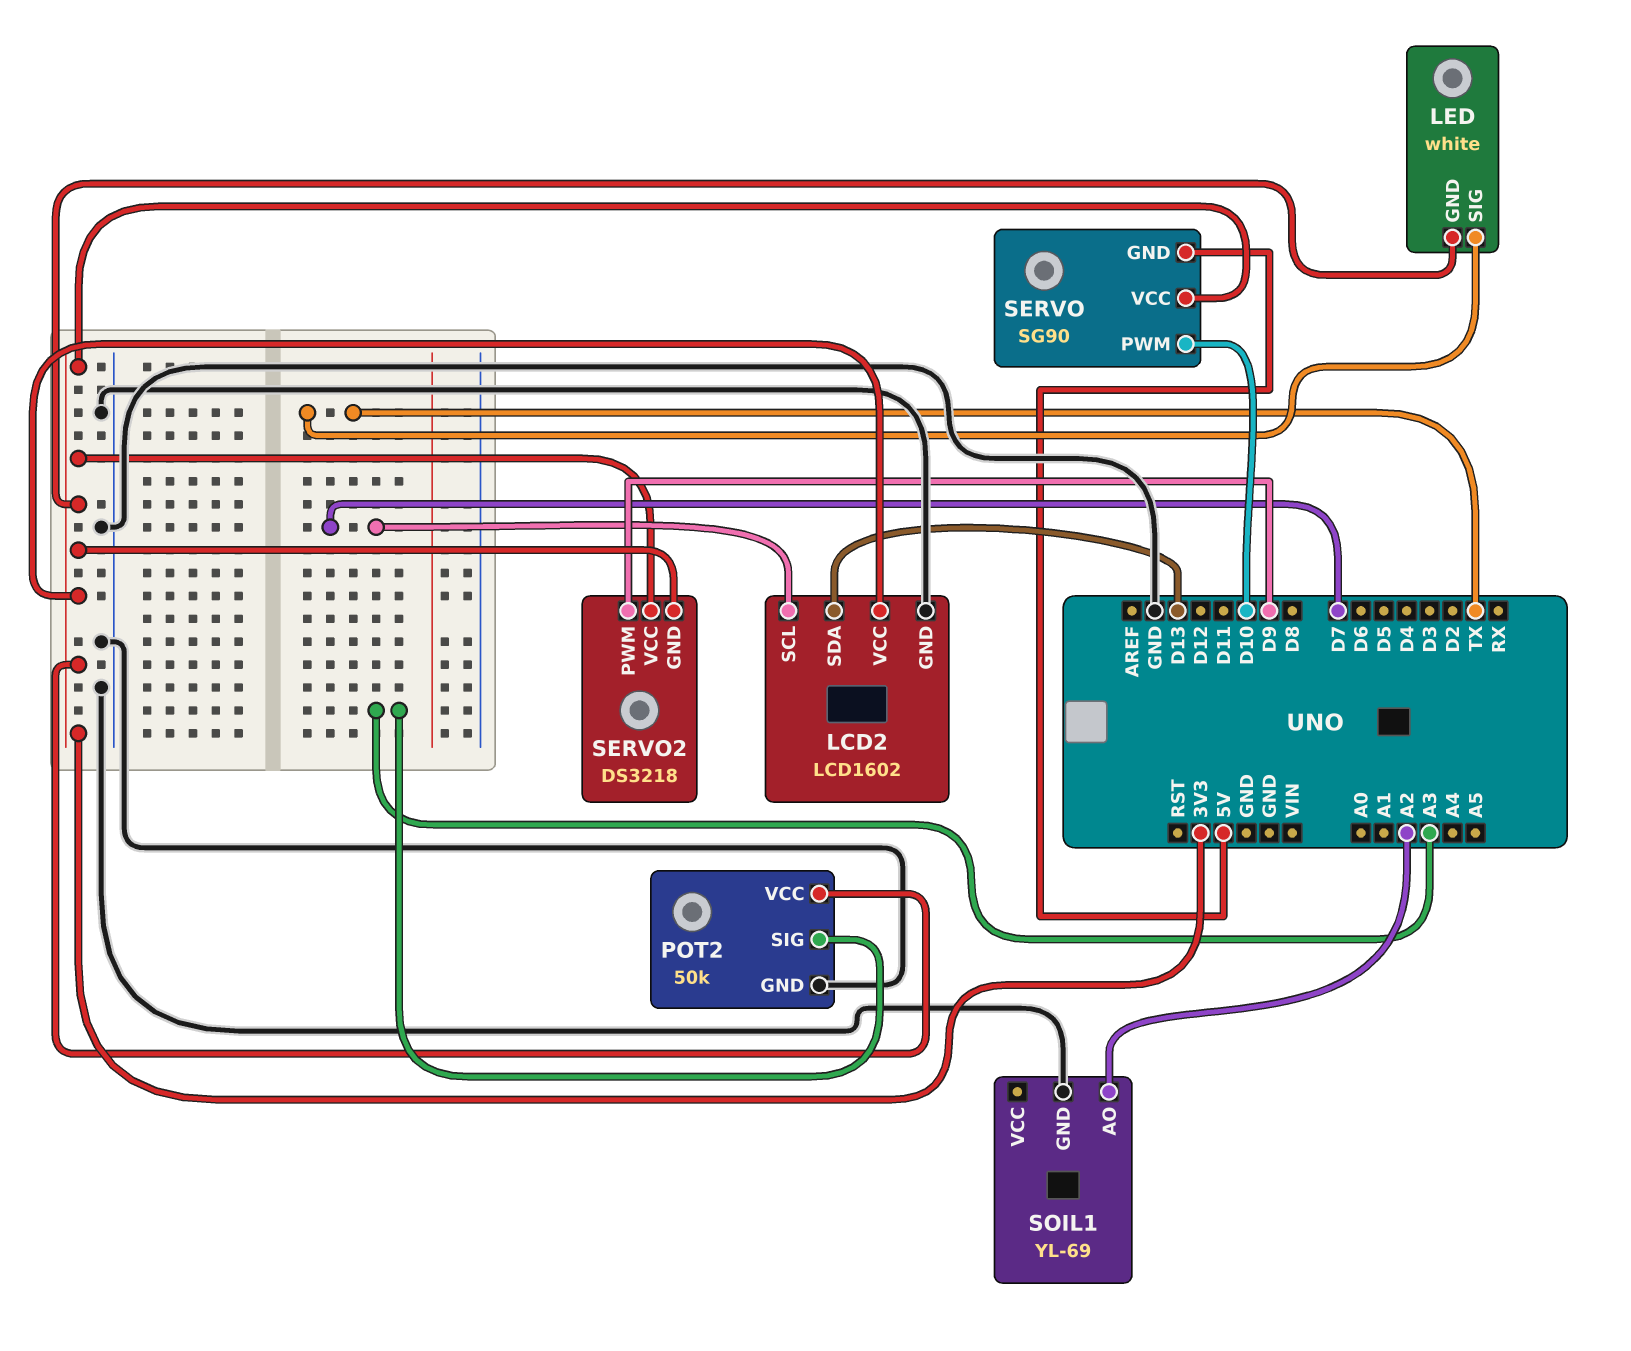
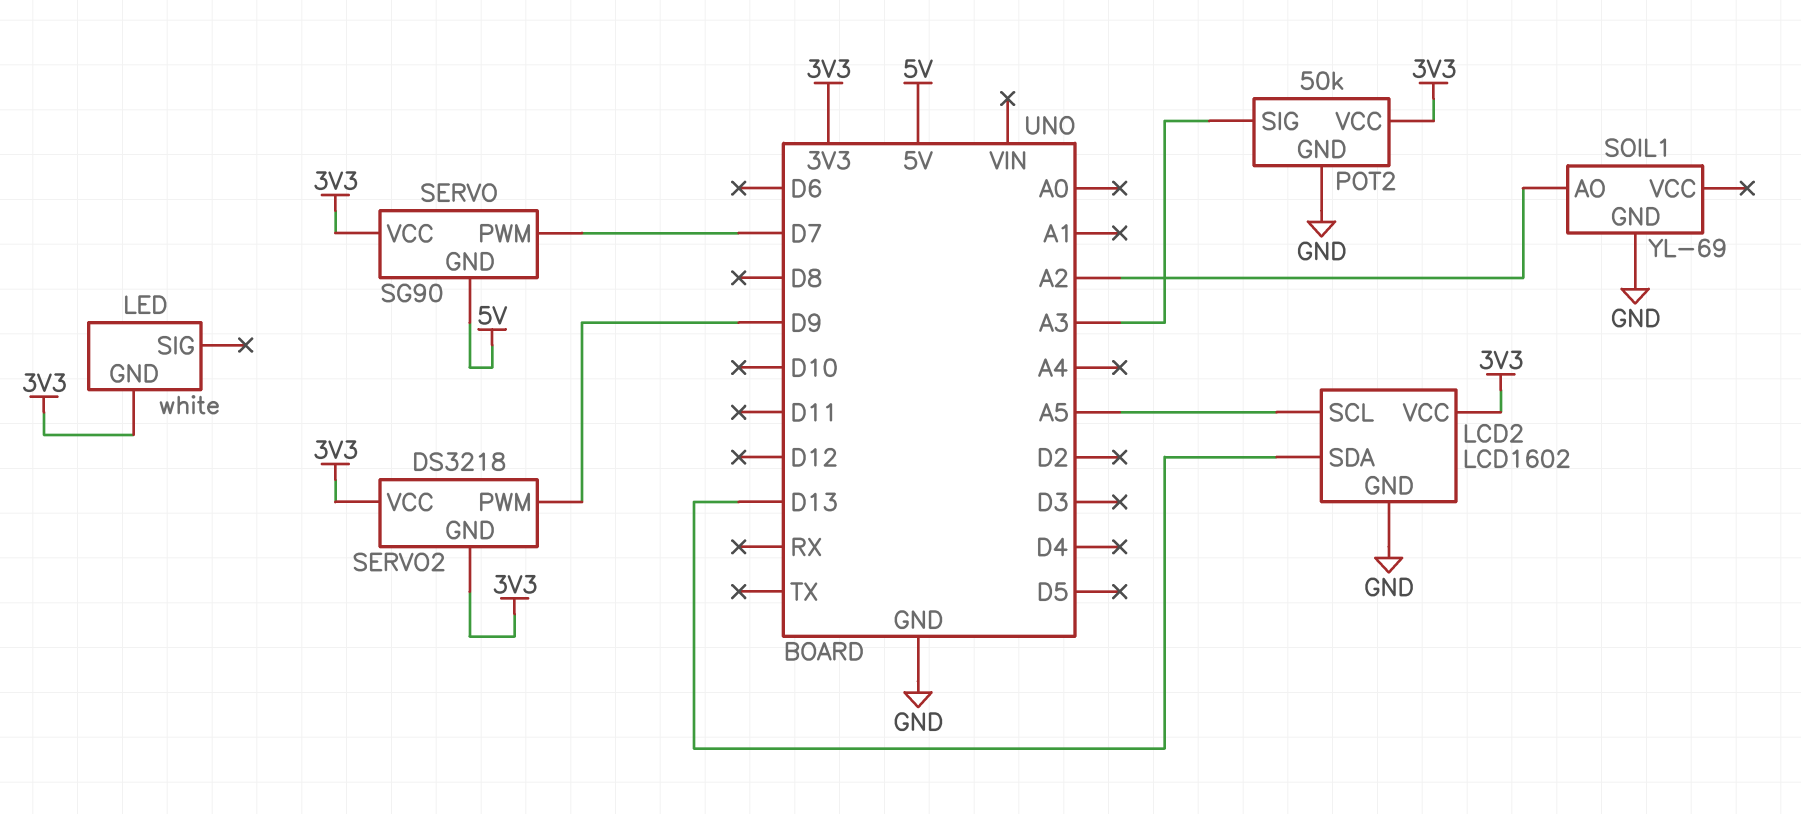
LCD2 pin SCL: D7 -> A5
LED pin SIG: TX -> none
SERVO pin PWM: D10 -> D7

